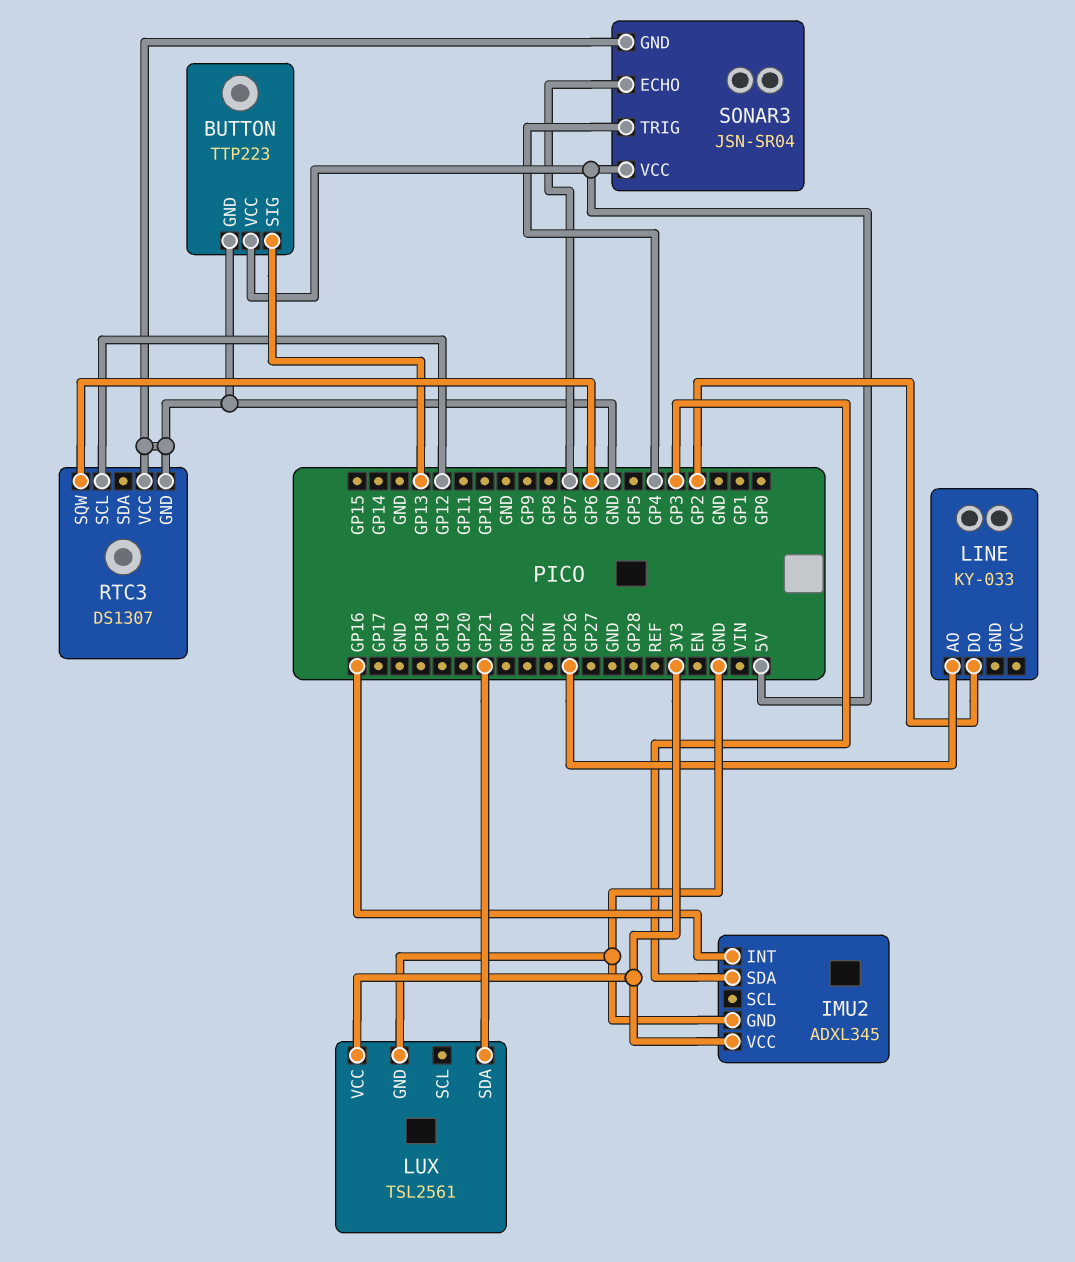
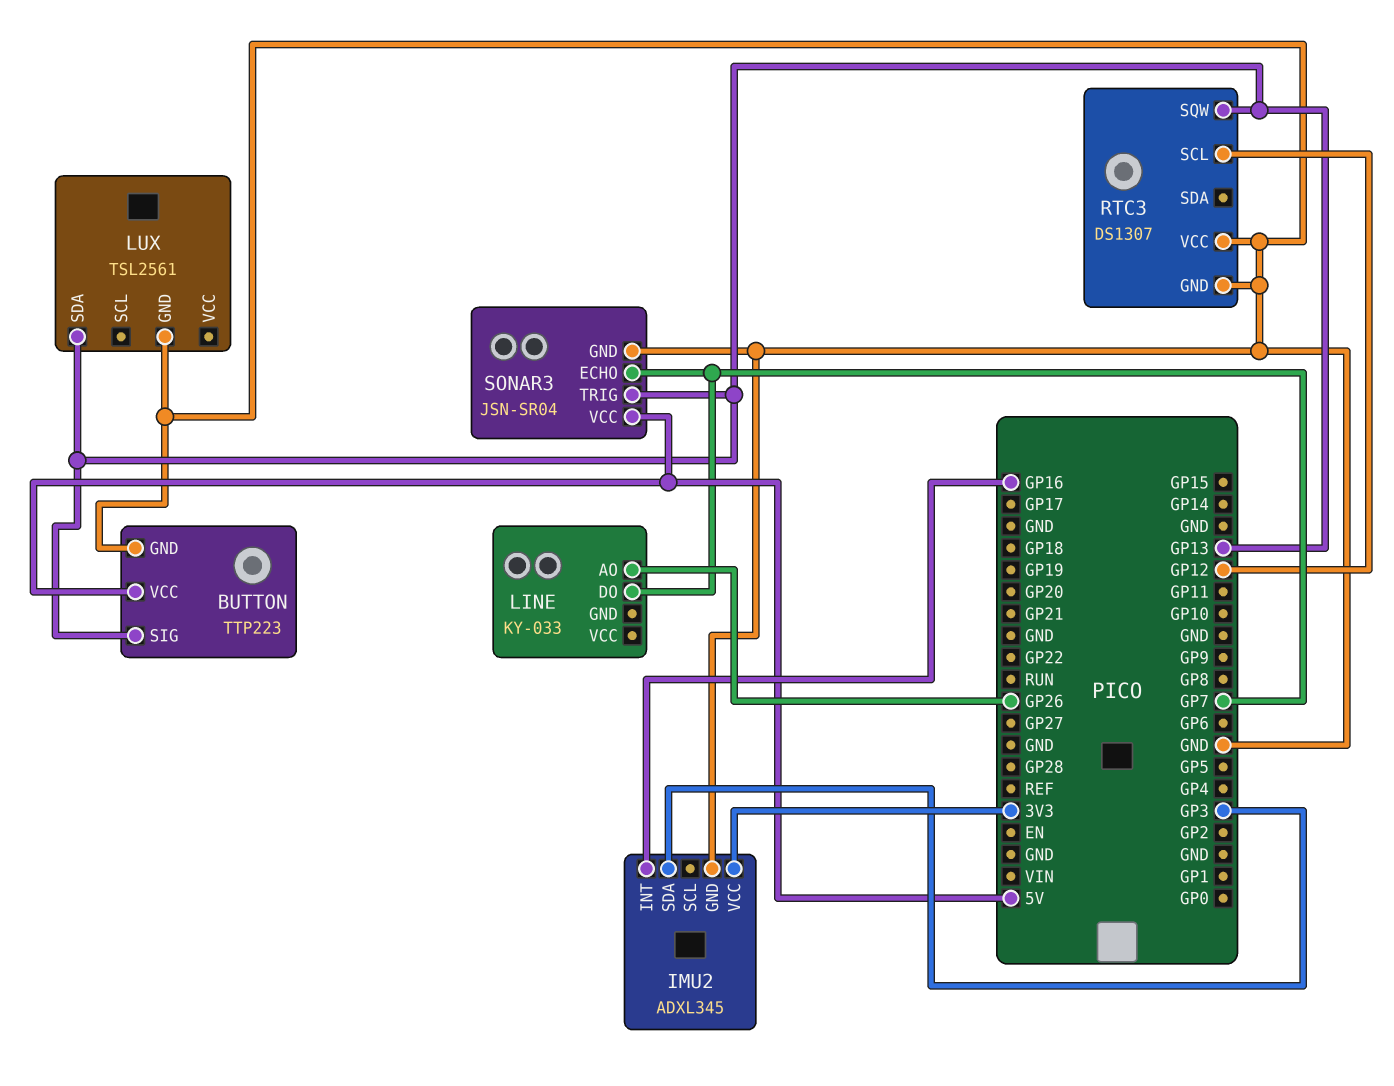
LINE pin DO: GP2 -> GP7
LUX pin SDA: GP21 -> GP13
LUX pin VCC: 3V3 -> none
RTC3 pin SQW: GP6 -> GP13
SONAR3 pin TRIG: GP4 -> GP13

